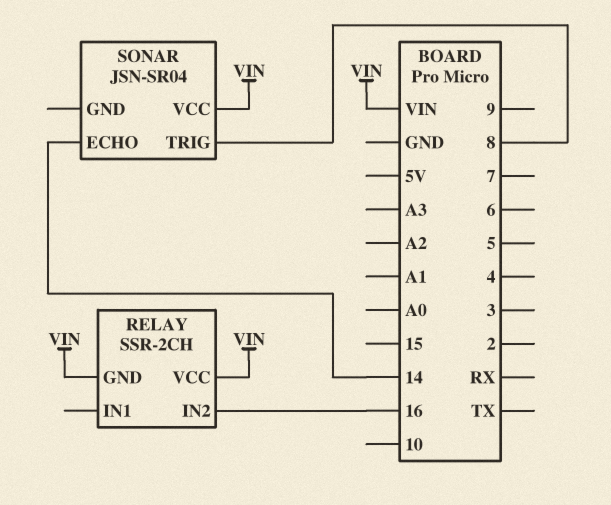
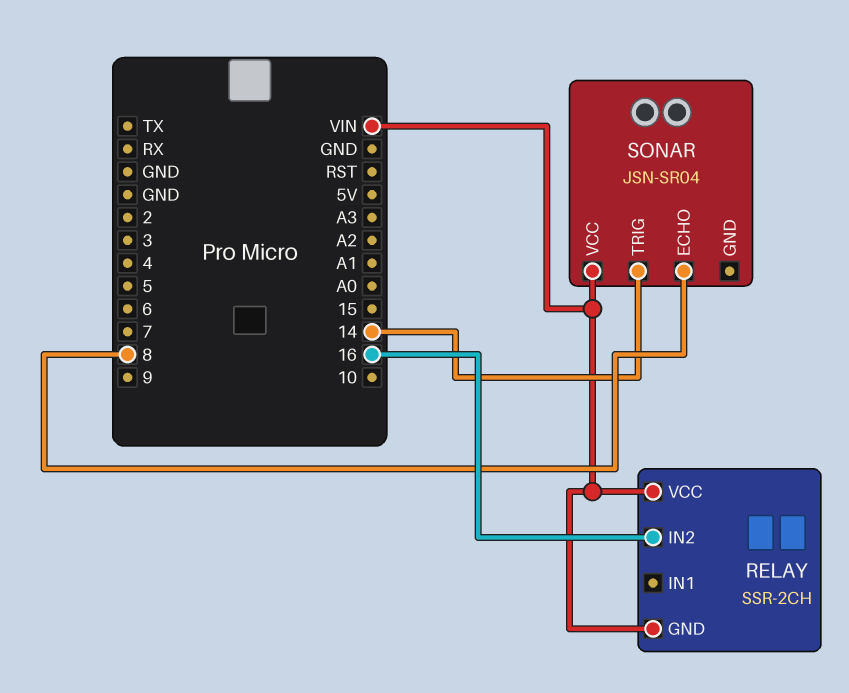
SONAR pin ECHO: 14 -> 8
SONAR pin TRIG: 8 -> 14

